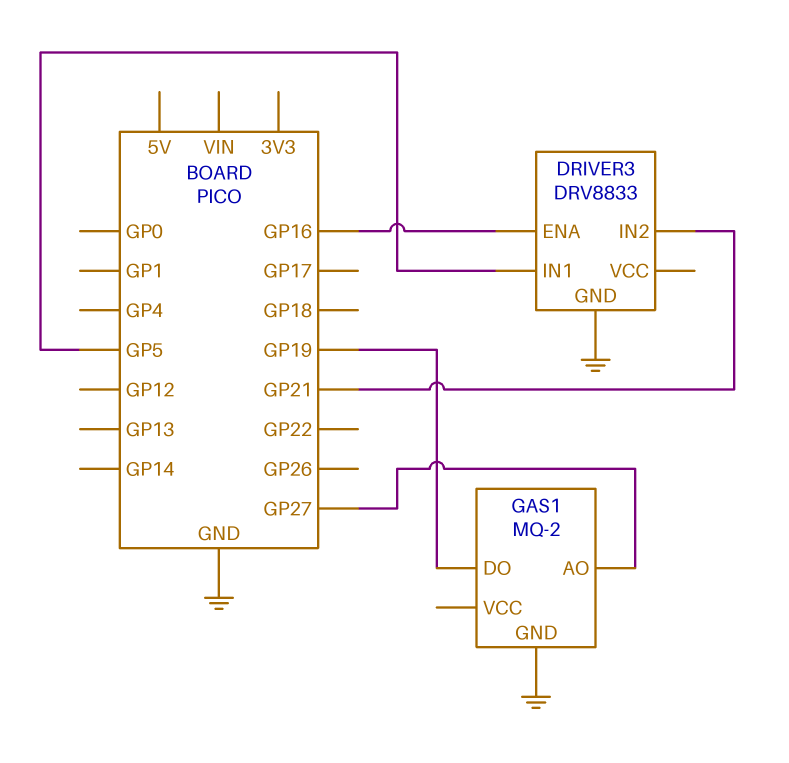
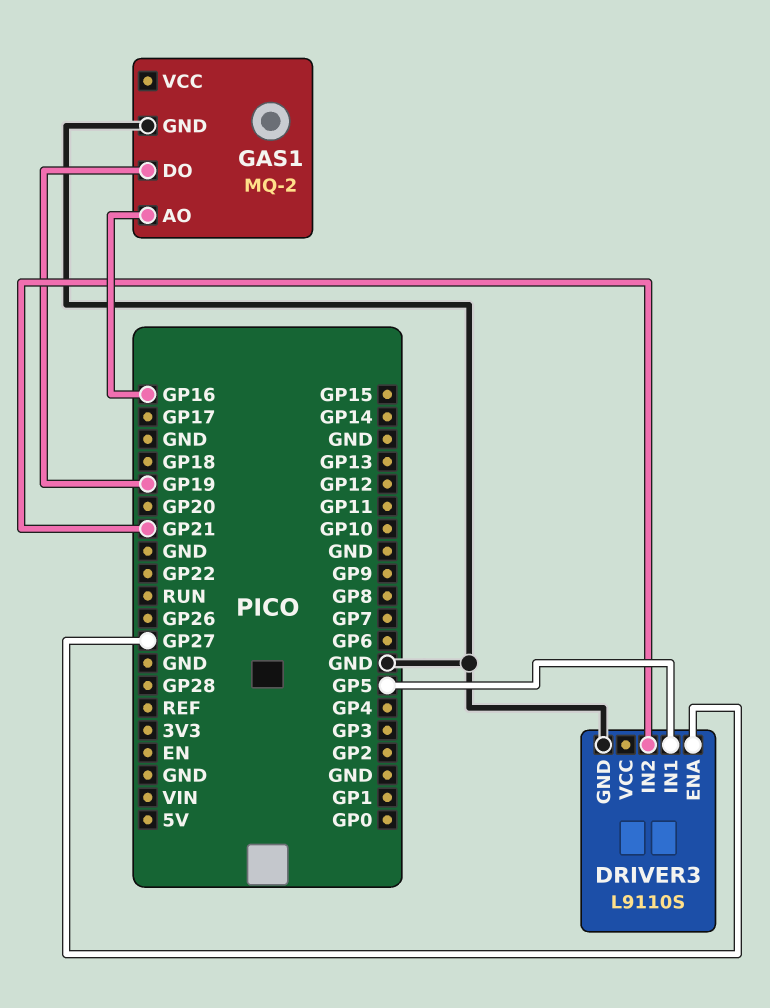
DRIVER3: DRV8833 -> L9110S
DRIVER3 pin ENA: GP16 -> GP27
GAS1 pin AO: GP27 -> GP16

